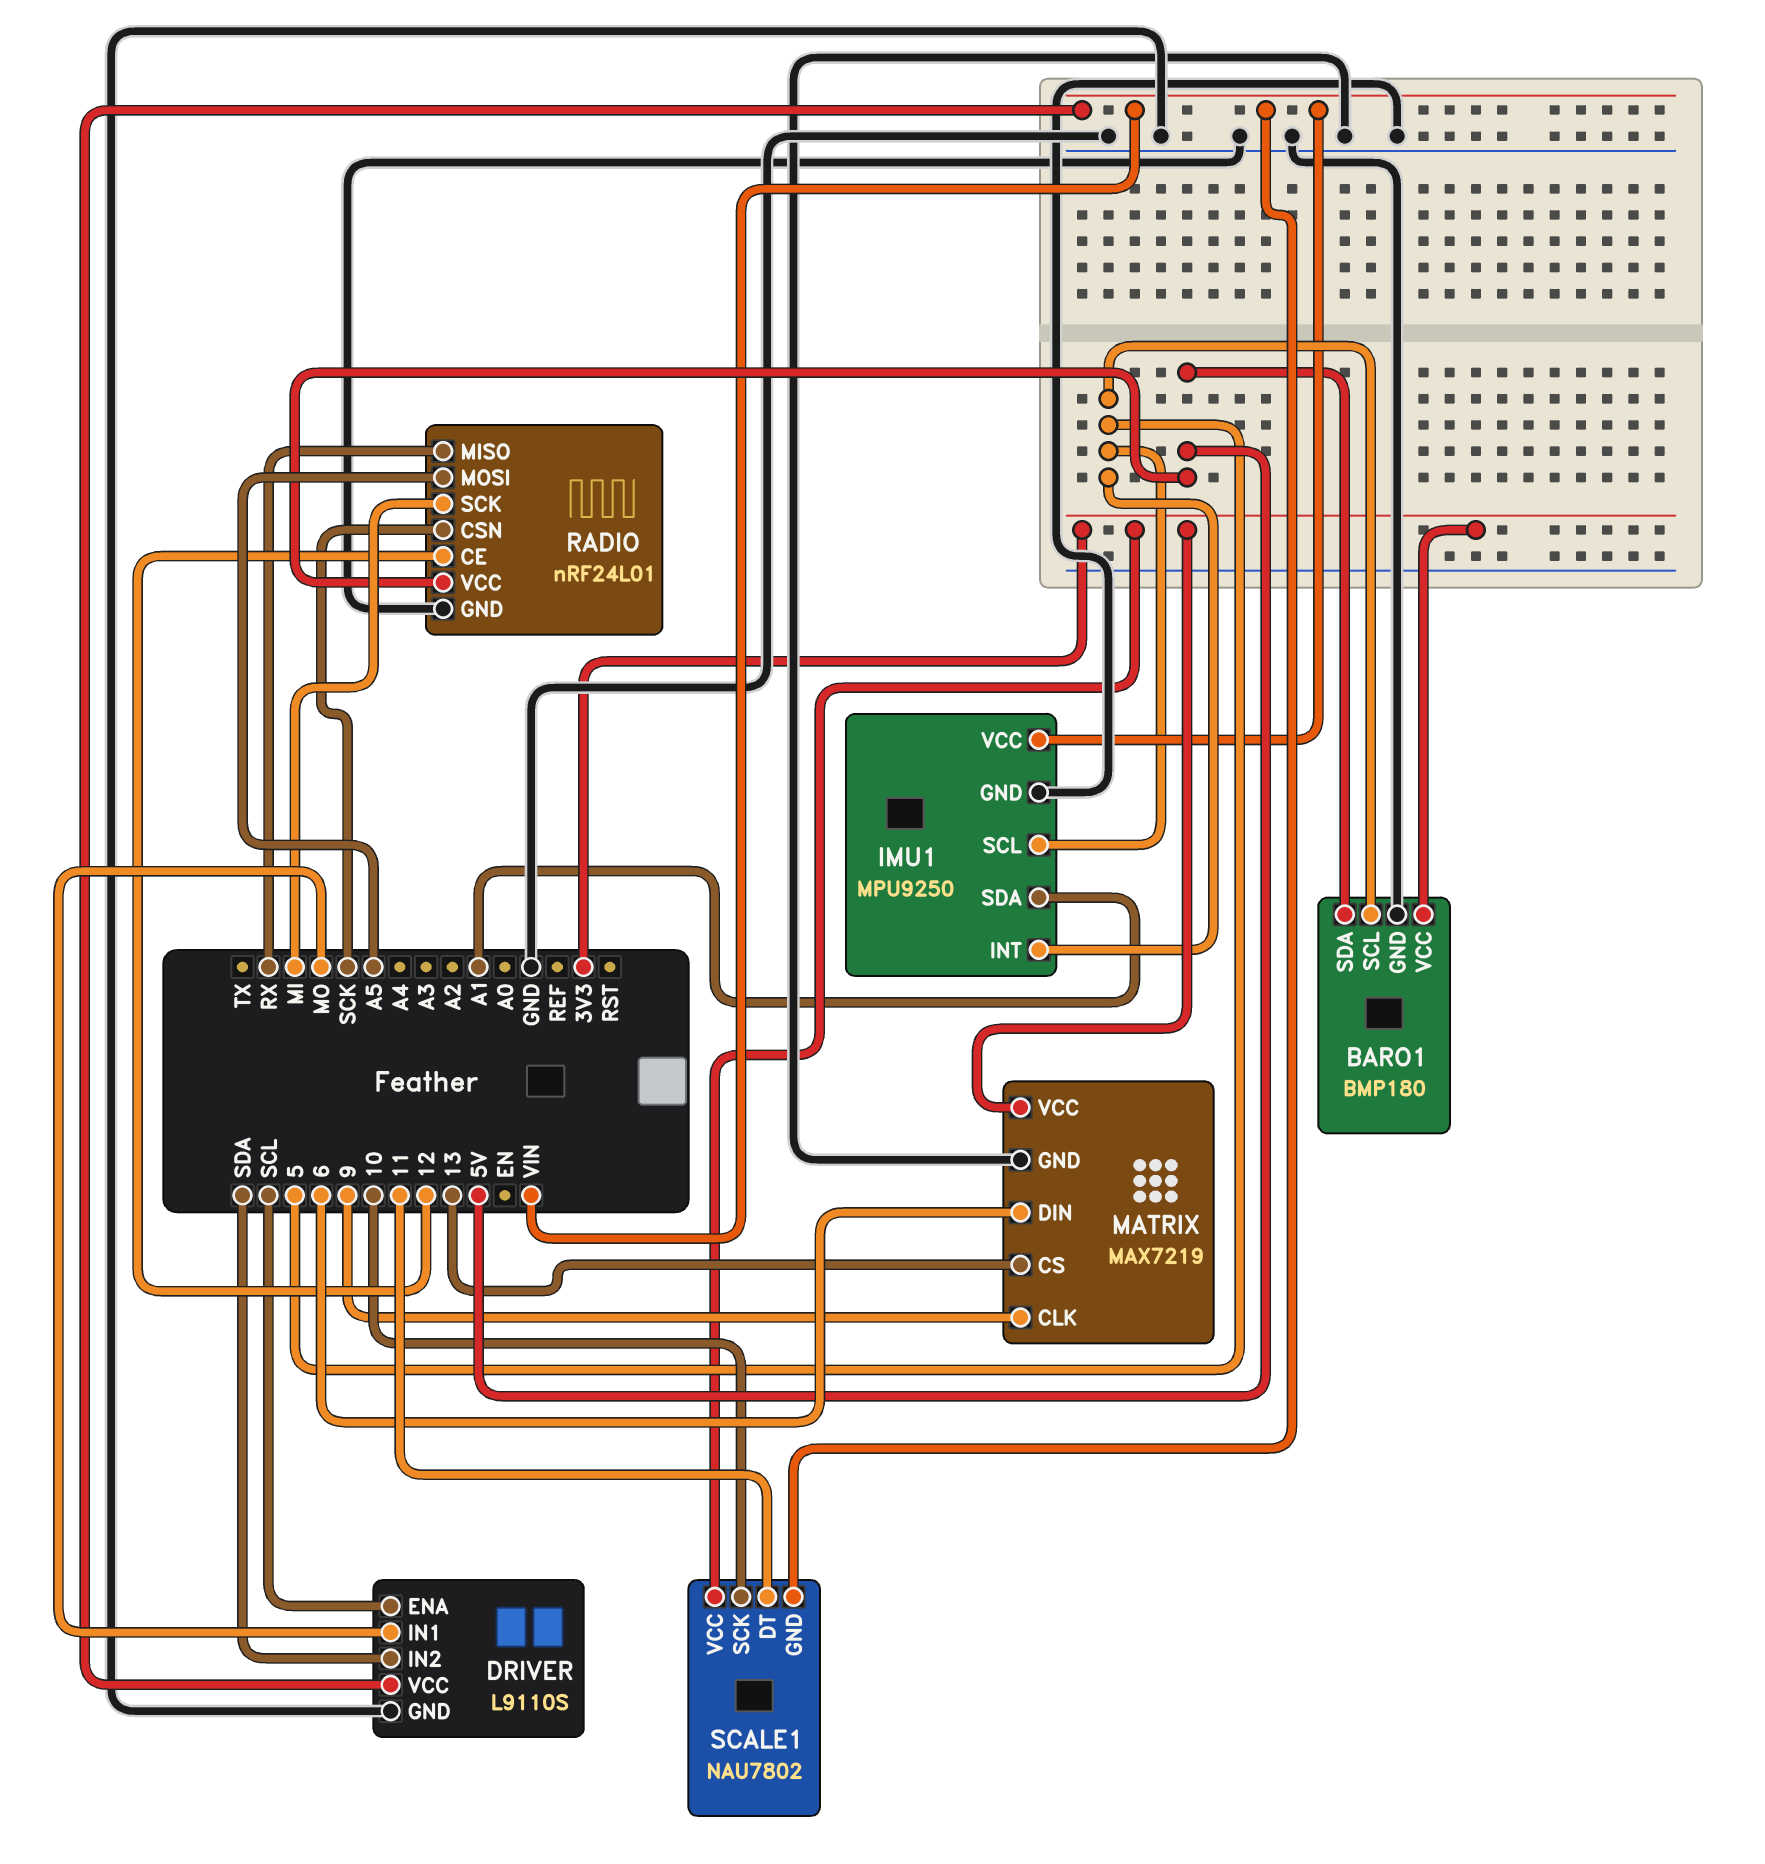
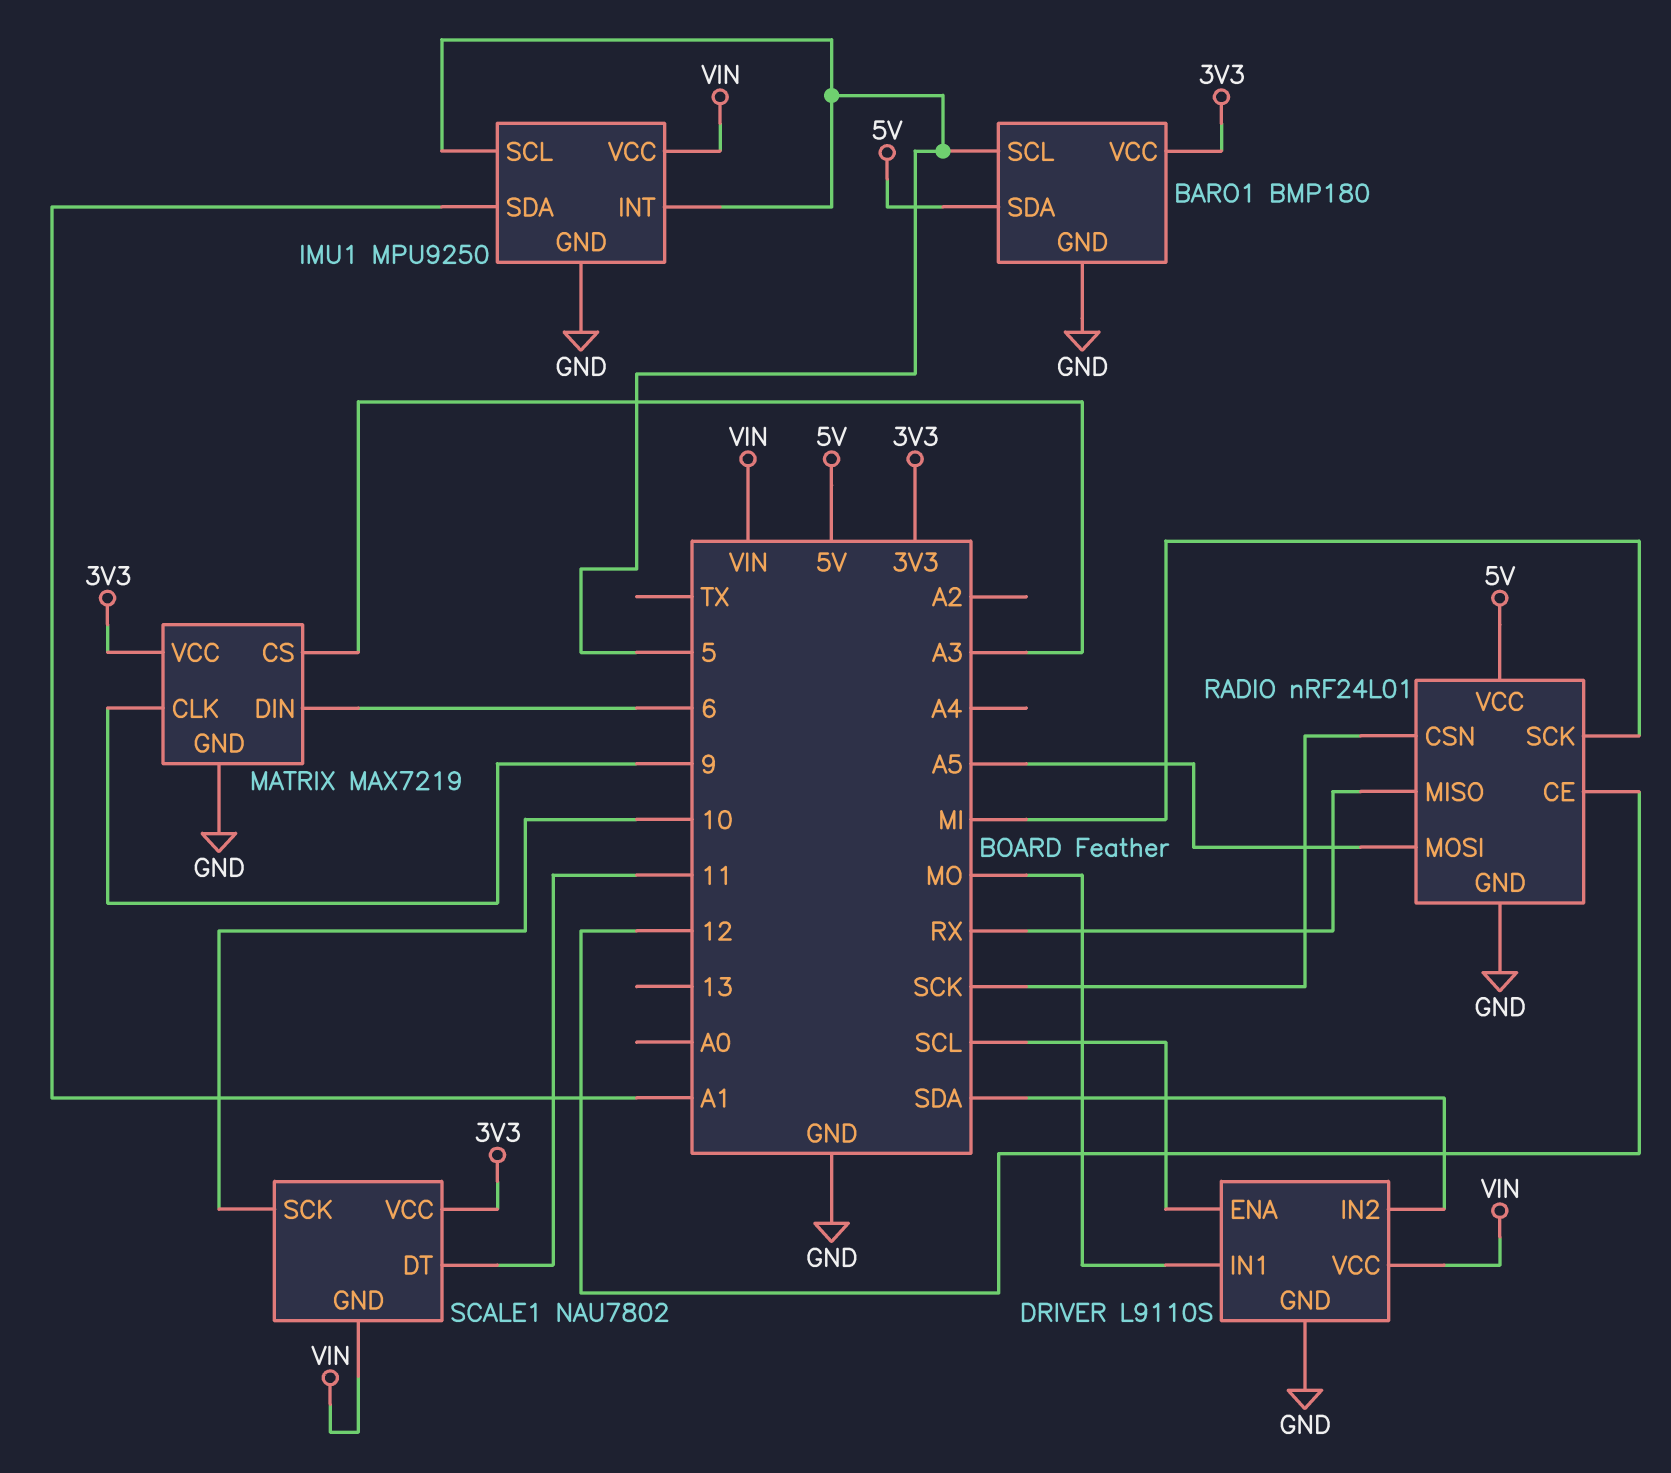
MATRIX pin CS: 13 -> A3

